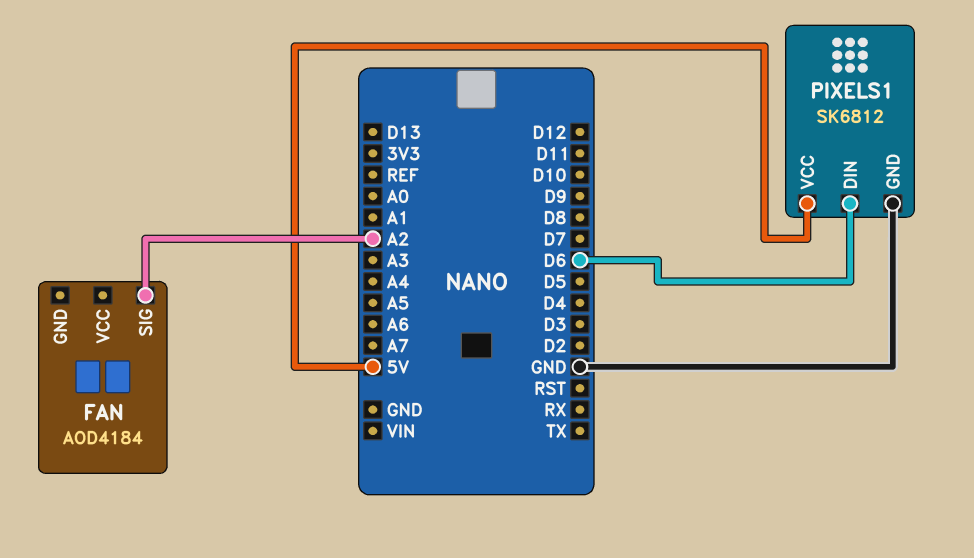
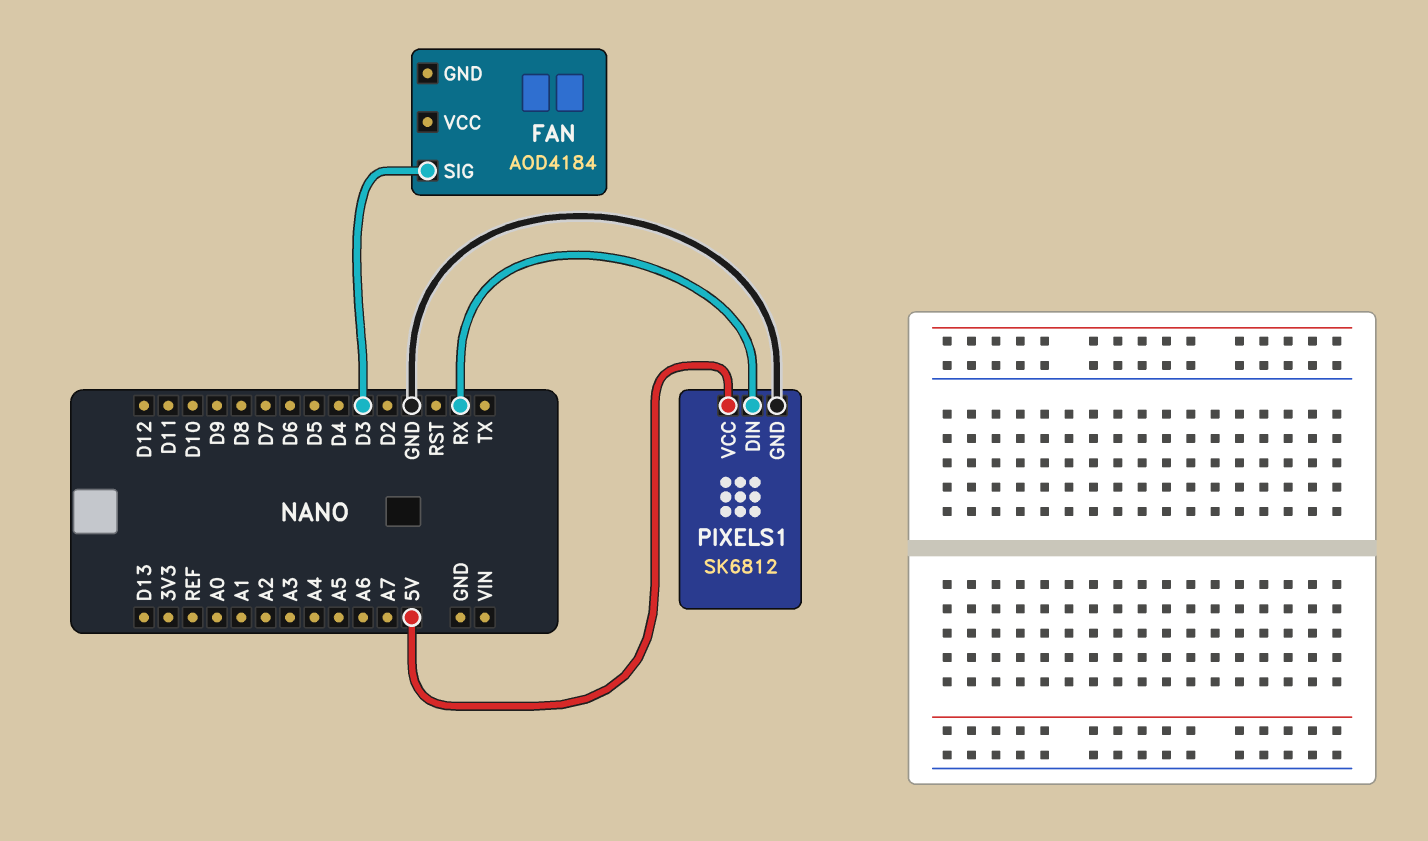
FAN pin SIG: A2 -> D3
PIXELS1 pin DIN: D6 -> RX

